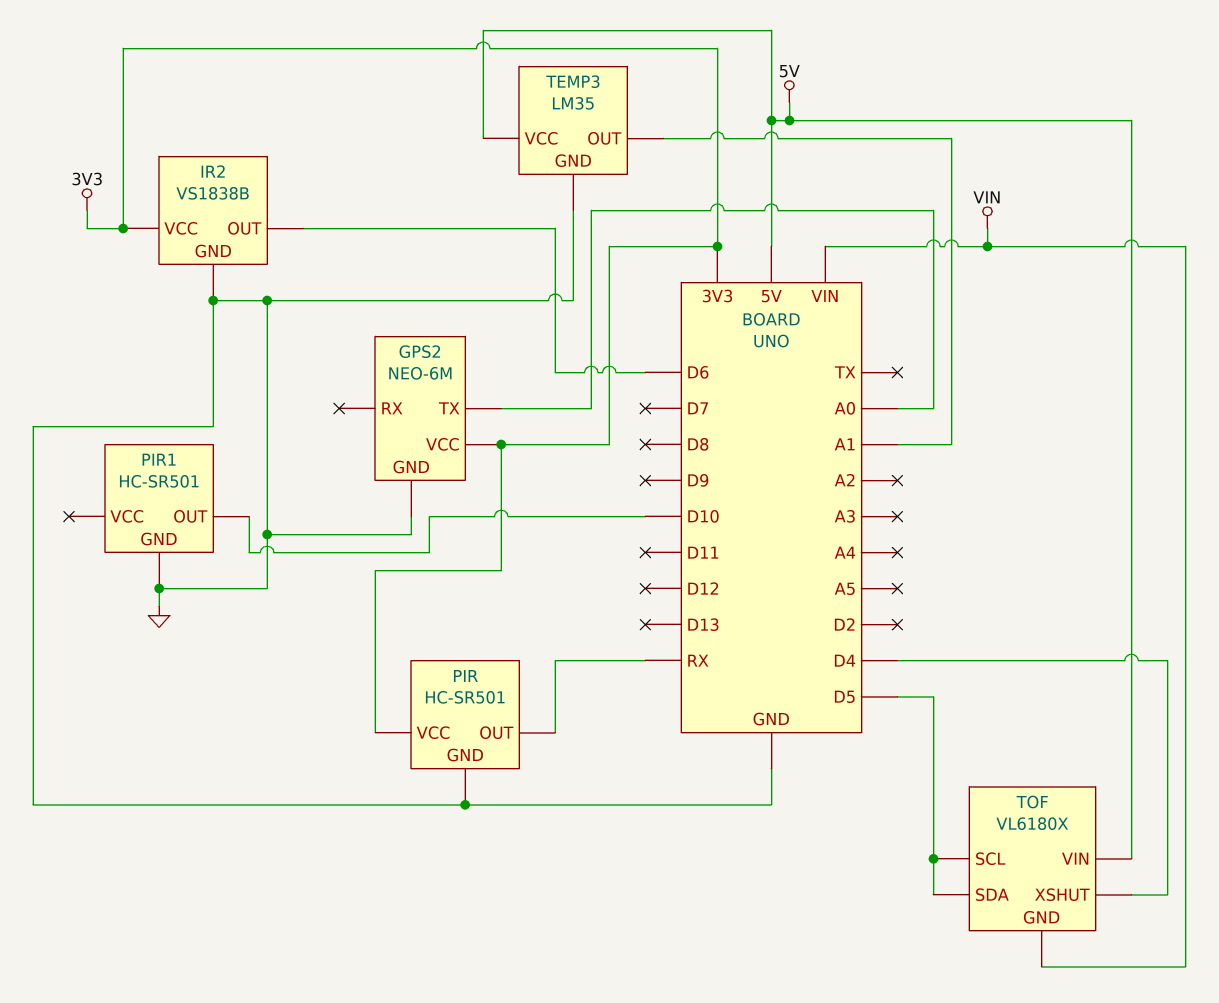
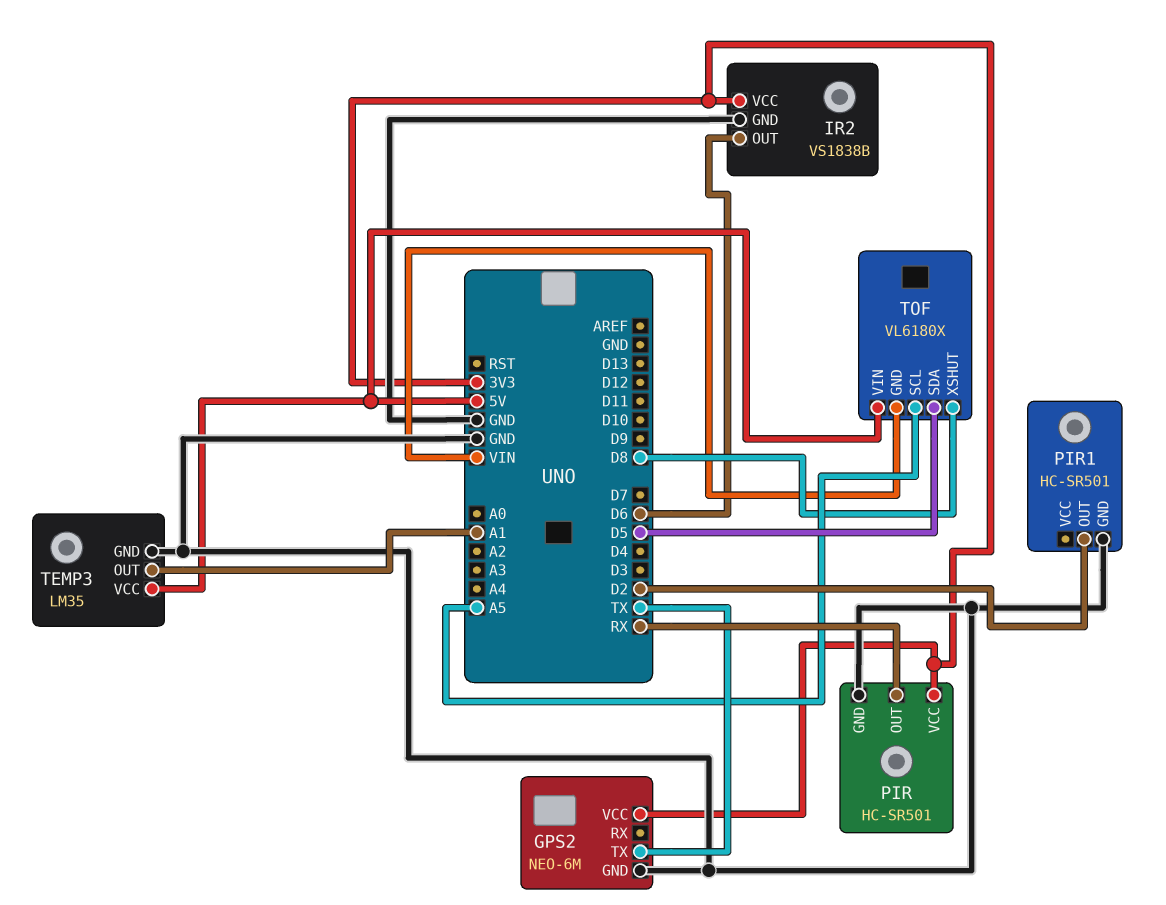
GPS2 pin TX: A0 -> TX
PIR1 pin OUT: D10 -> D2
TOF pin SCL: D5 -> A5
TOF pin XSHUT: D4 -> D8

